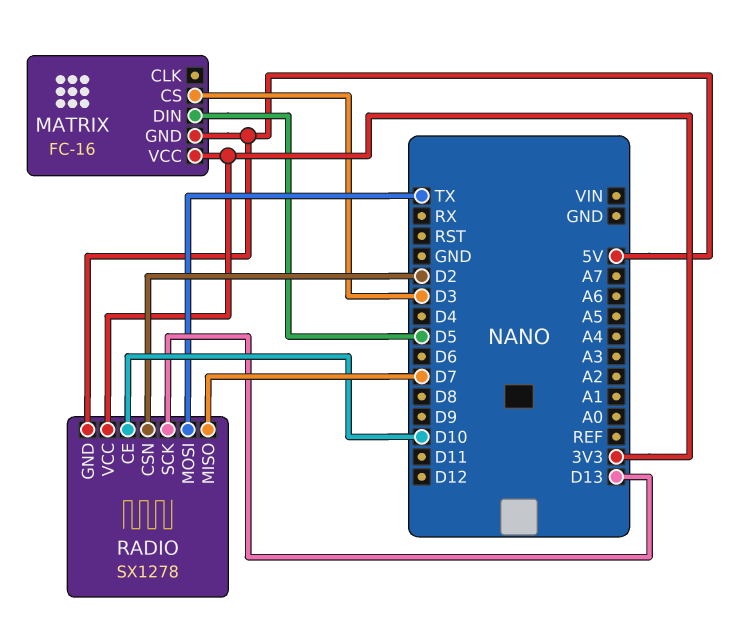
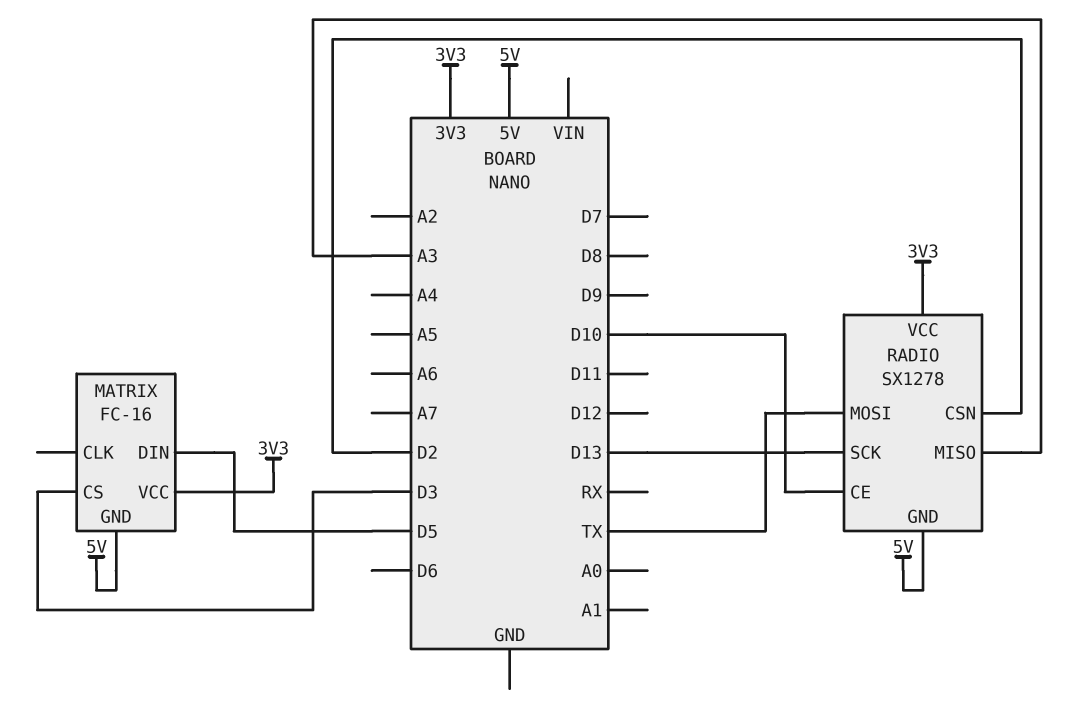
RADIO pin MISO: D7 -> A3

